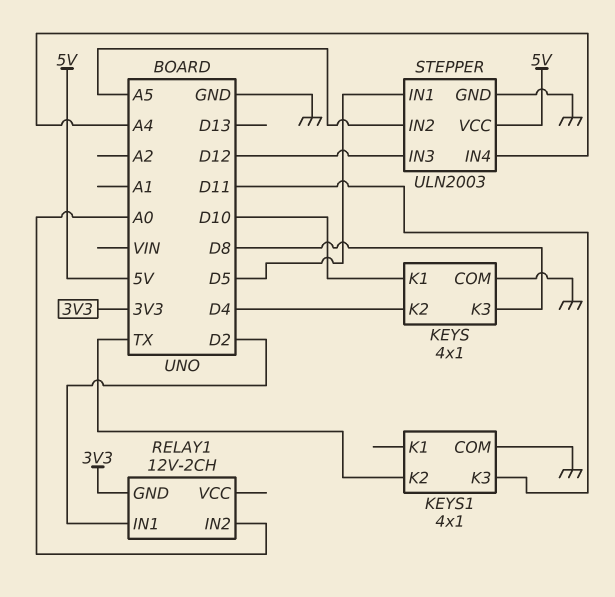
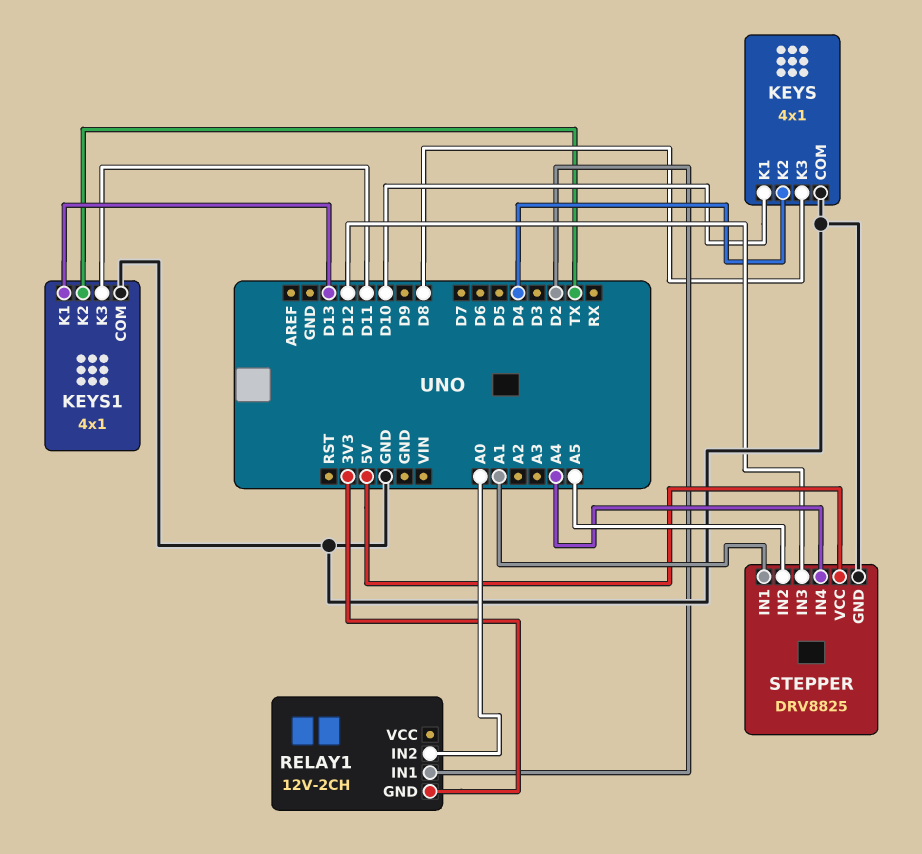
KEYS1 pin K1: none -> D13
STEPPER: ULN2003 -> DRV8825
STEPPER pin IN1: D5 -> A1

